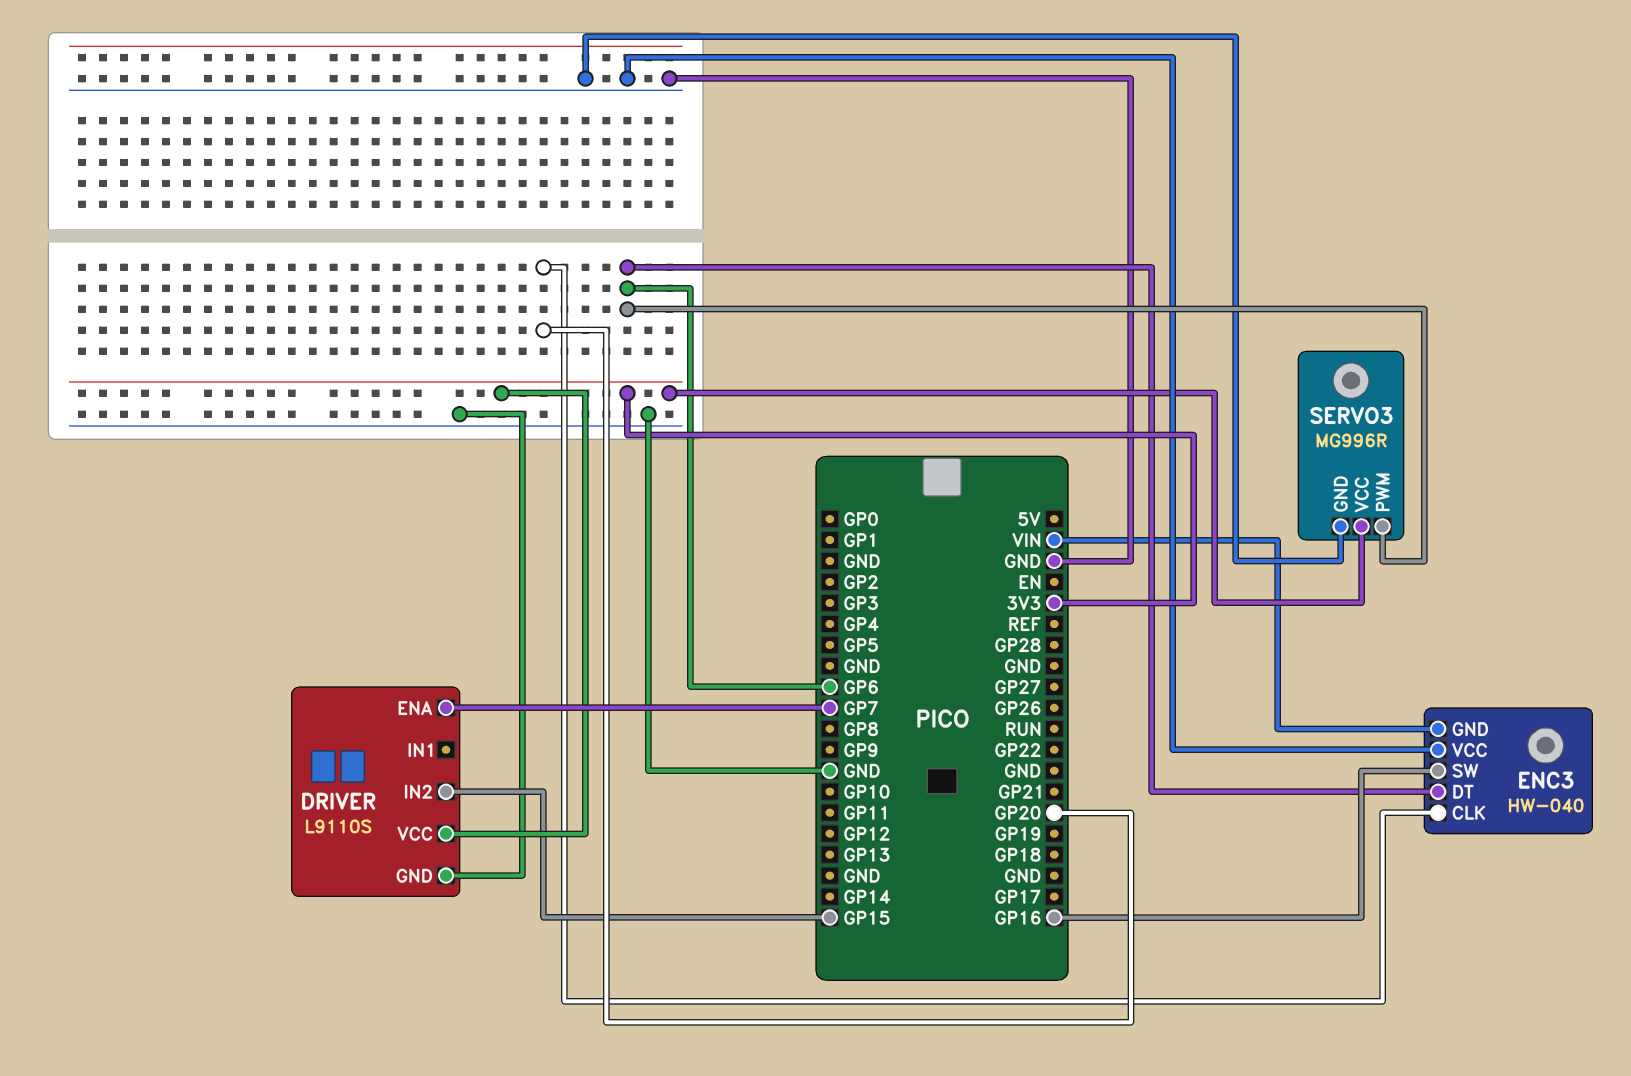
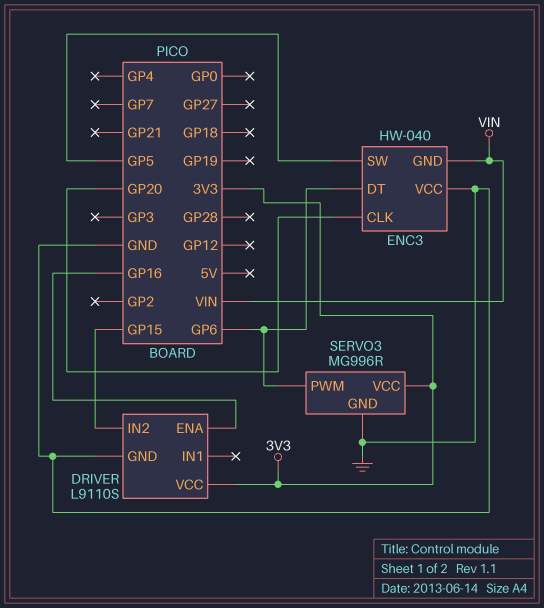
DRIVER pin ENA: GP7 -> GP16
ENC3 pin SW: GP16 -> GP5

